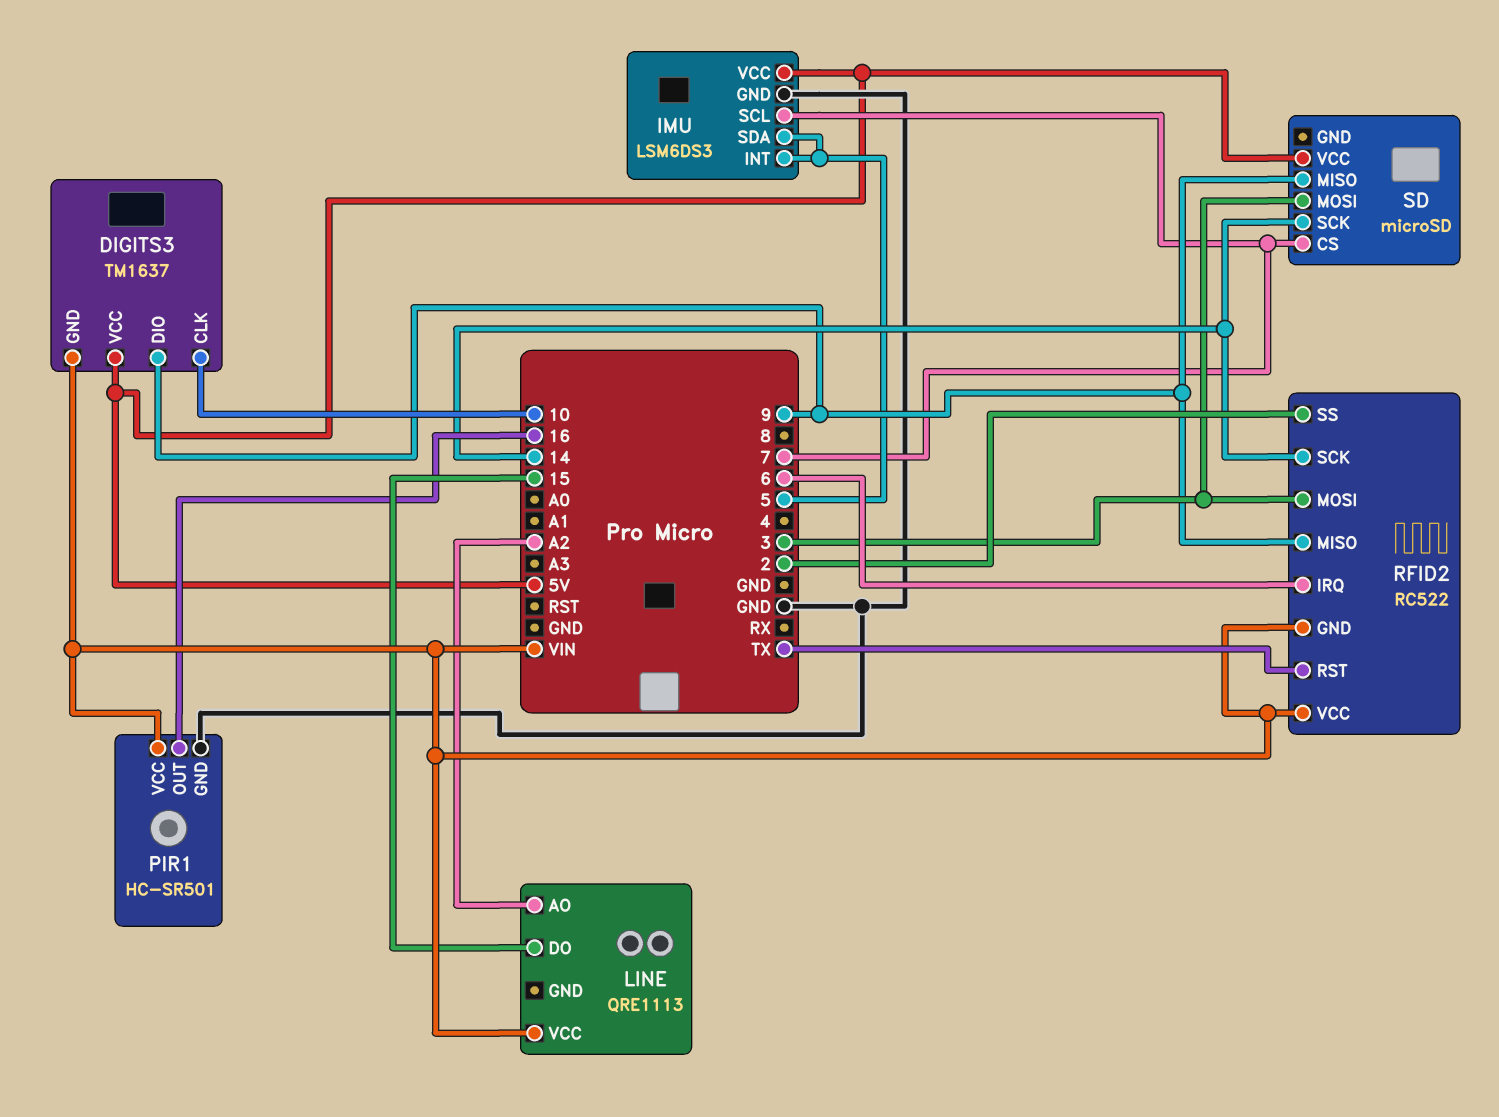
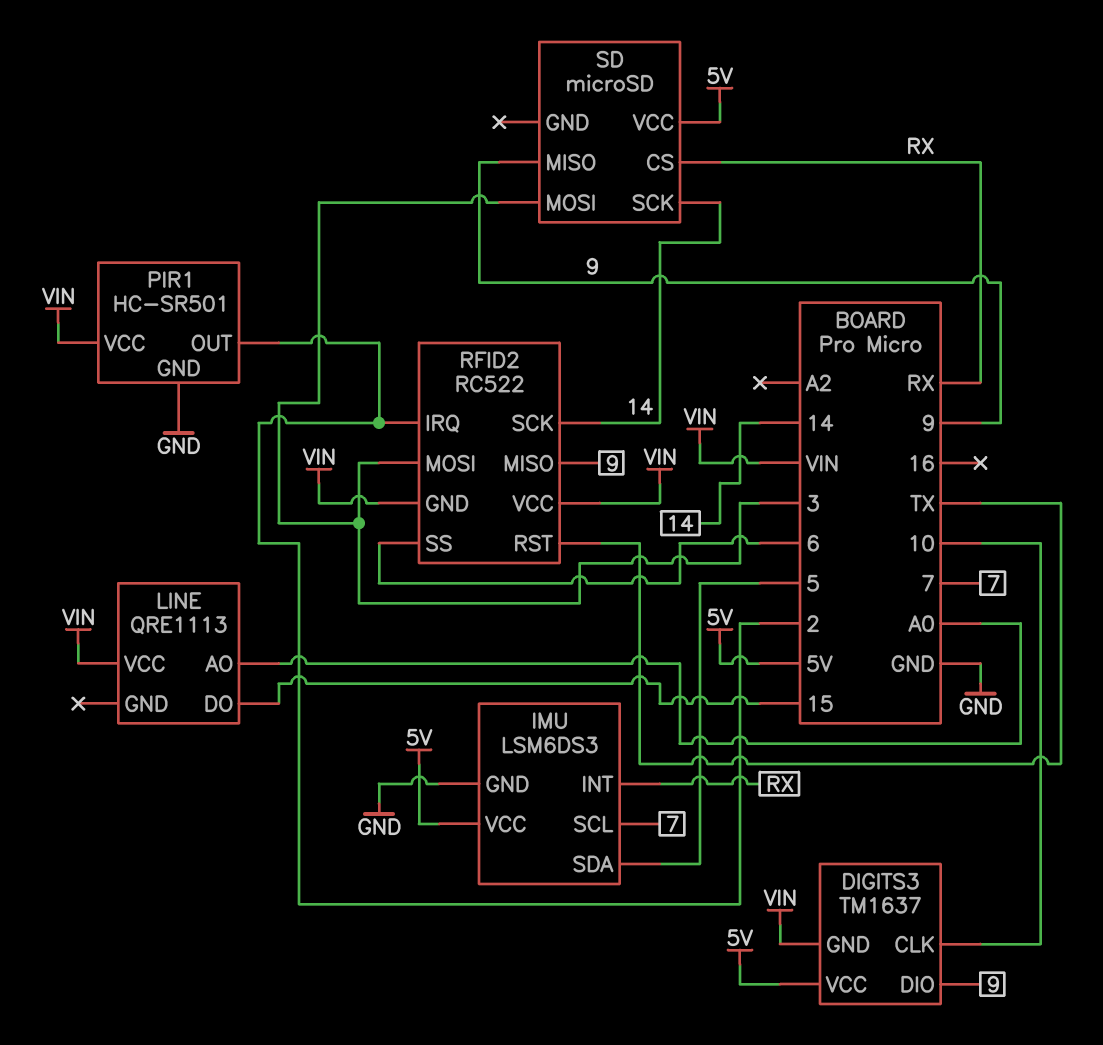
IMU pin INT: 5 -> RX
LINE pin AO: A2 -> A0
PIR1 pin OUT: 16 -> 2
RFID2 pin IRQ: 6 -> 2
RFID2 pin SS: 2 -> 6
SD pin CS: 7 -> RX

